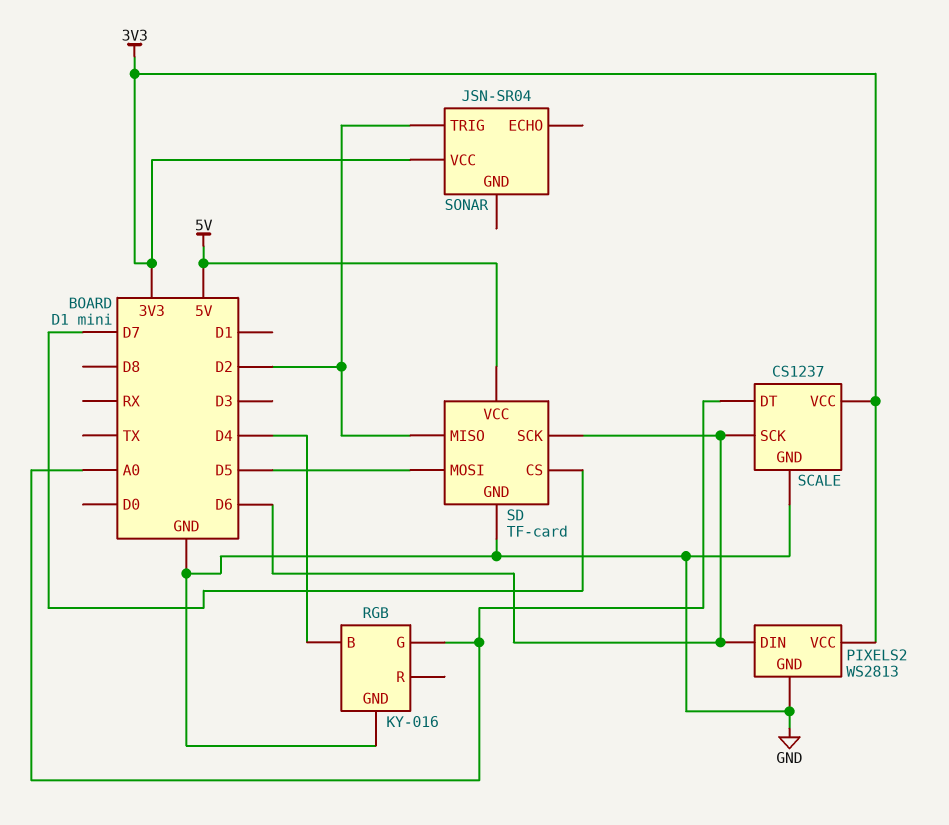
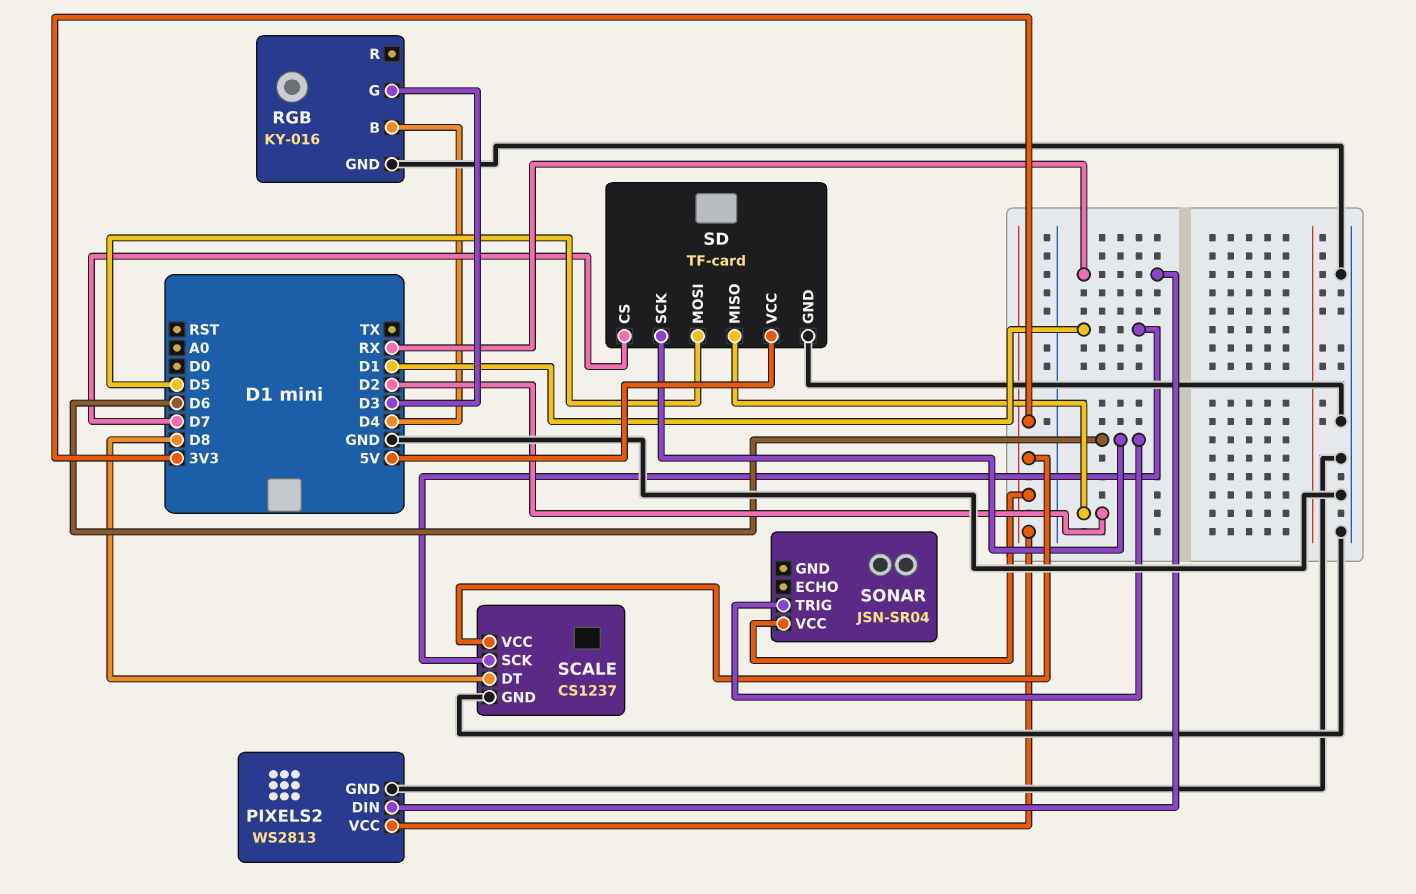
PIXELS2 pin DIN: D6 -> RX
RGB pin G: A0 -> D3
SCALE pin DT: A0 -> D8
SCALE pin SCK: D6 -> D1
SONAR pin TRIG: D2 -> D6

